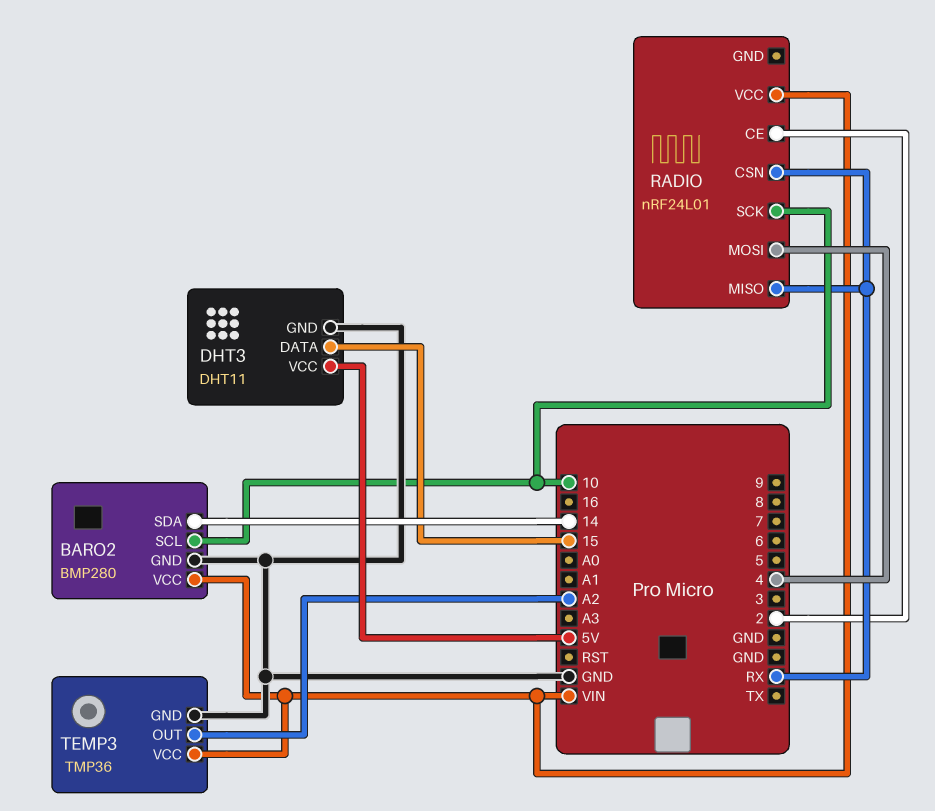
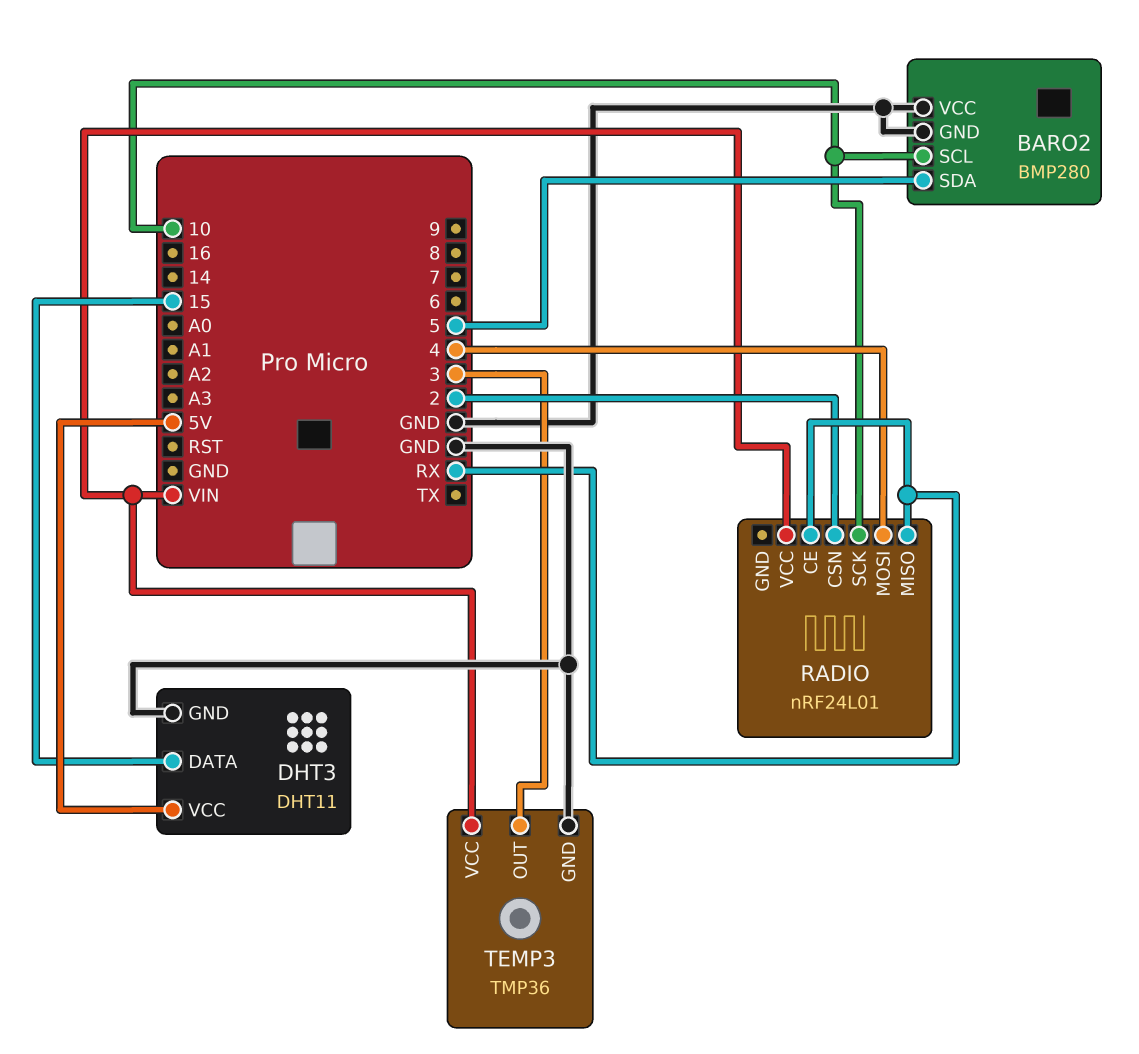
BARO2 pin SDA: 14 -> 5
BARO2 pin VCC: VIN -> GND
RADIO pin CE: 2 -> RX
RADIO pin CSN: RX -> 2
TEMP3 pin OUT: A2 -> 3

